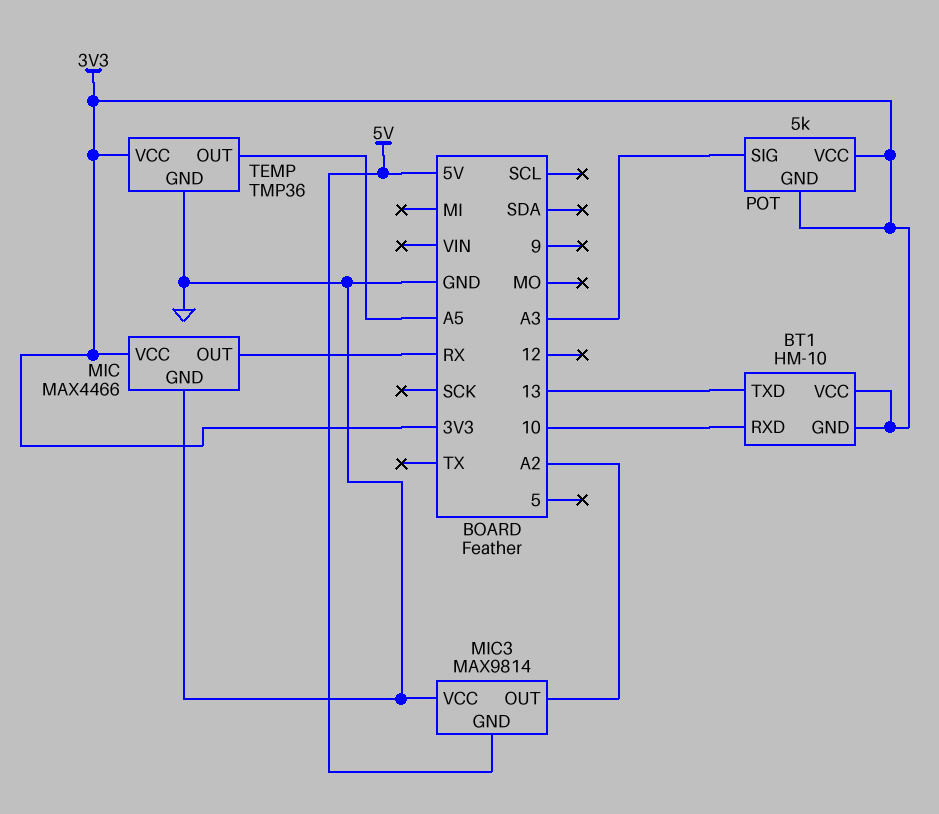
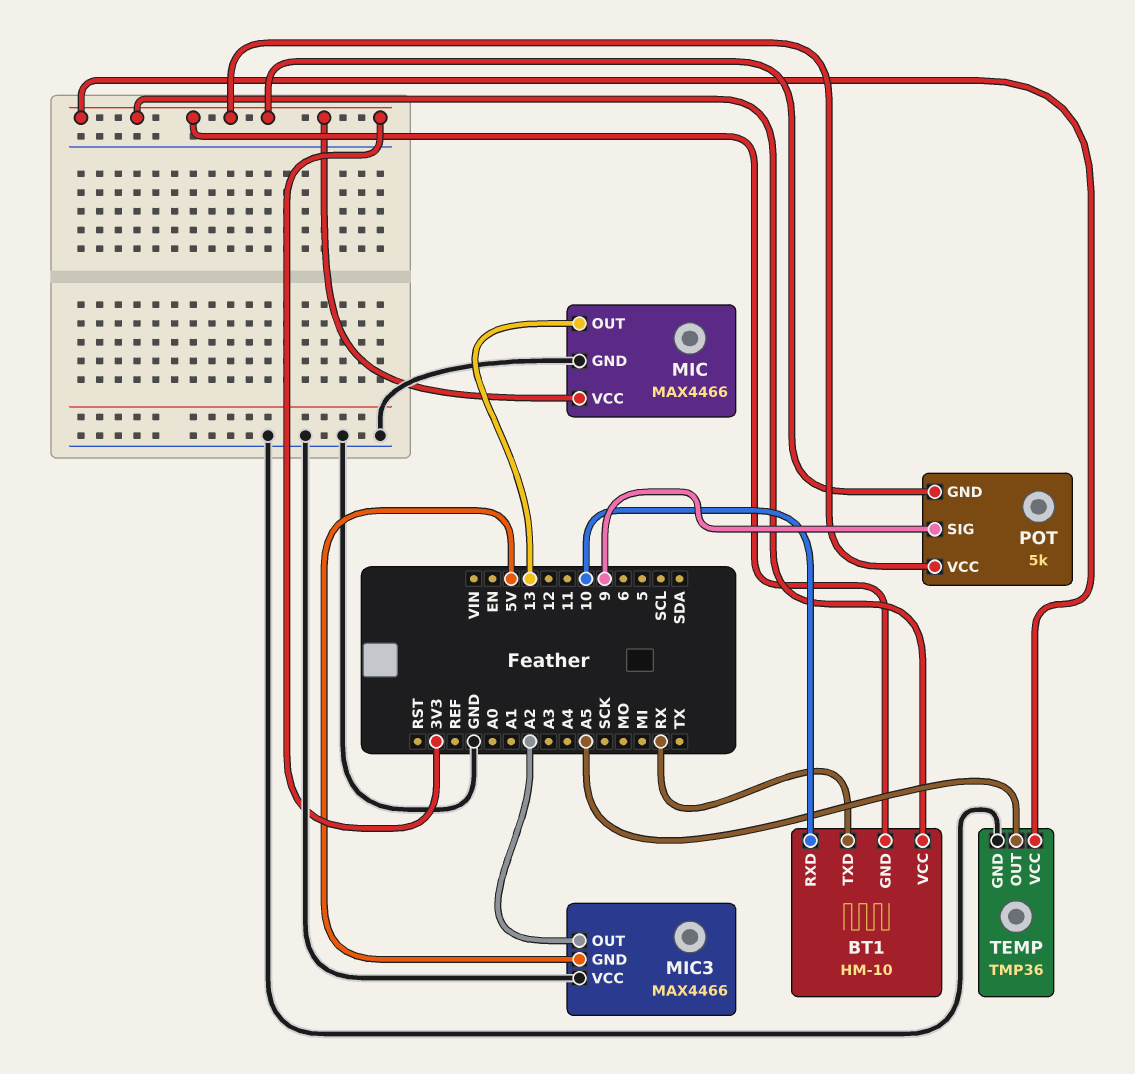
BT1 pin TXD: 13 -> RX
MIC pin OUT: RX -> 13
MIC3: MAX9814 -> MAX4466
POT pin SIG: A3 -> 9

